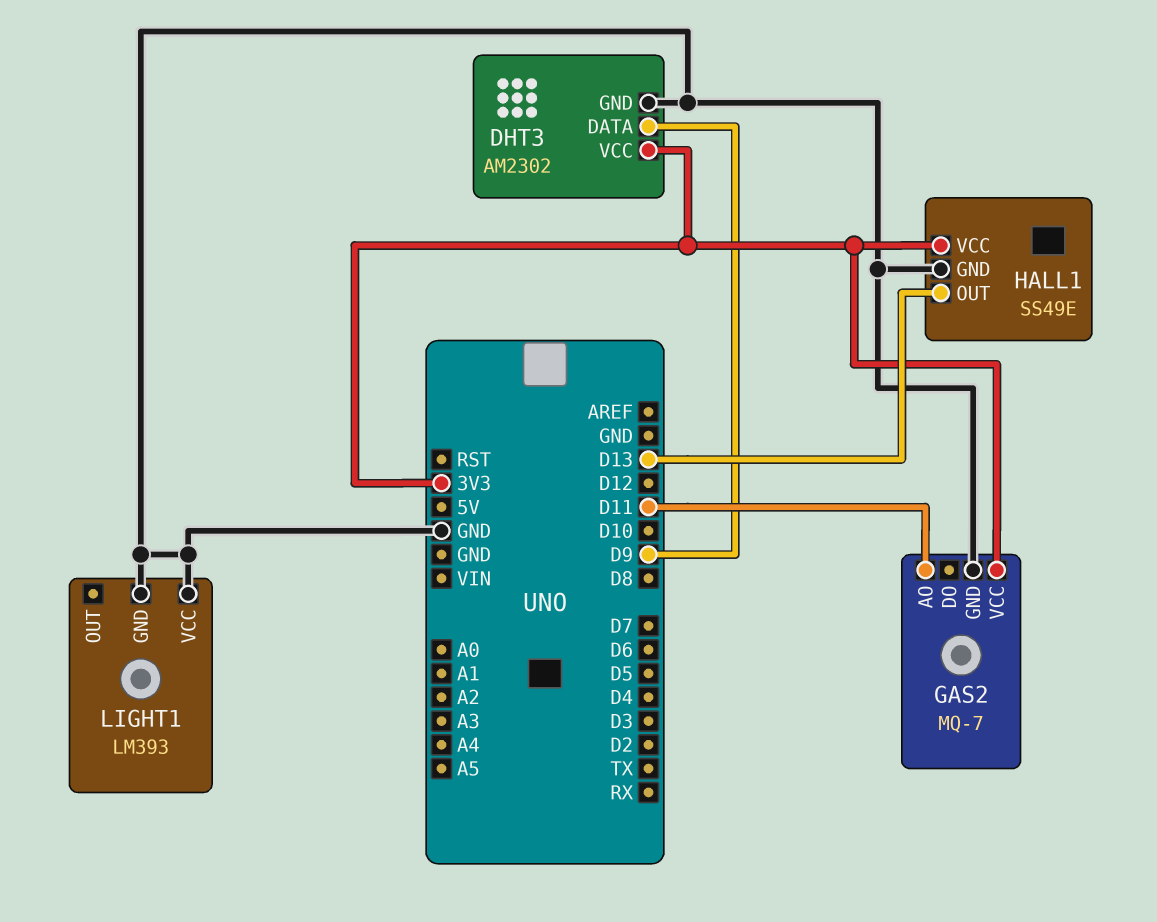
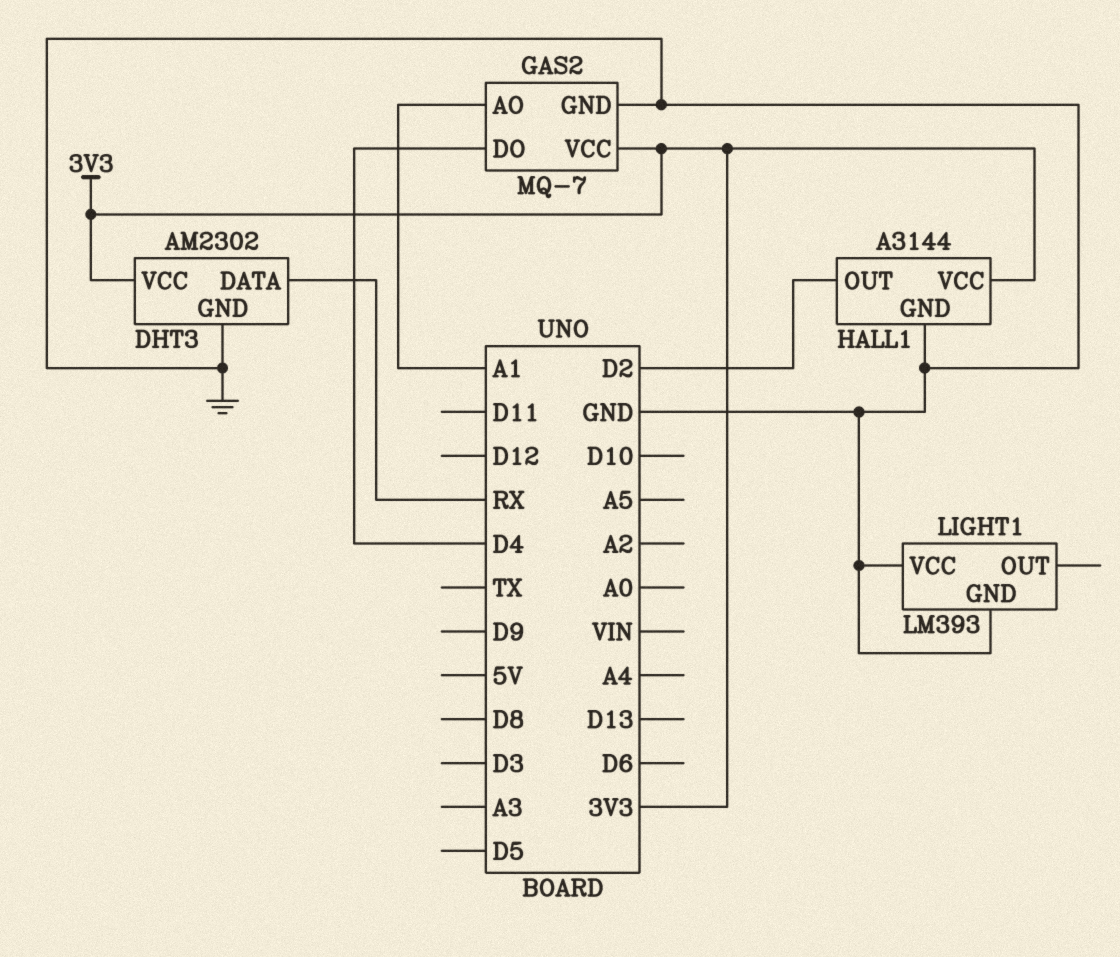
DHT3 pin DATA: D9 -> RX
GAS2 pin AO: D11 -> A1
GAS2 pin DO: none -> D4
HALL1: SS49E -> A3144
HALL1 pin OUT: D13 -> D2

